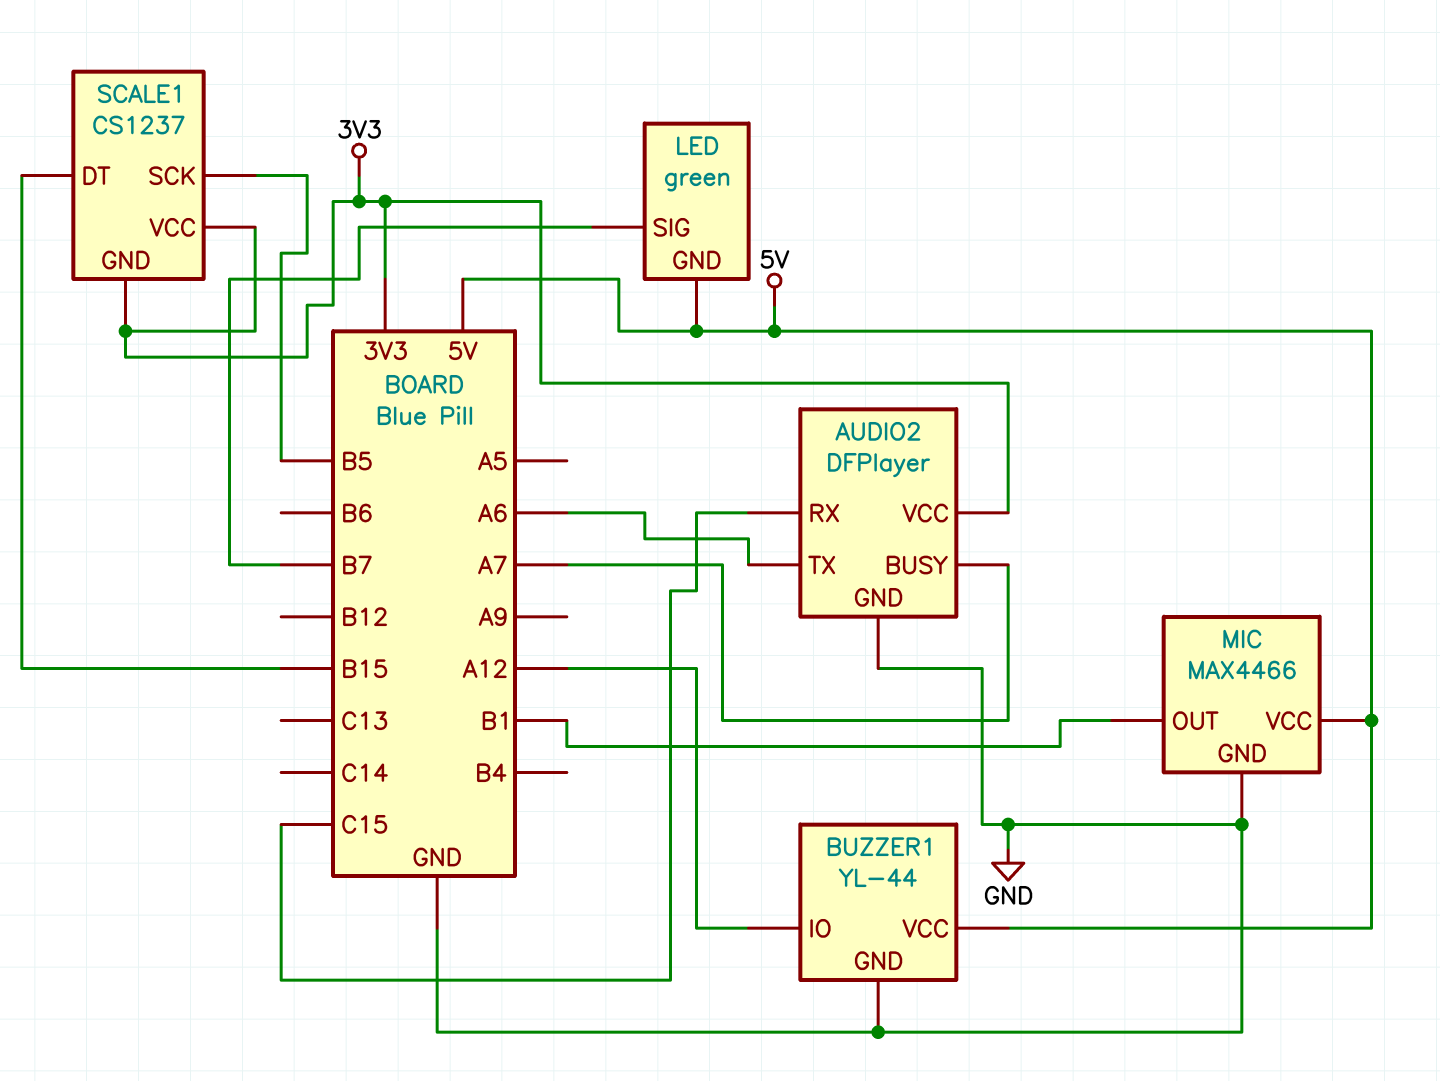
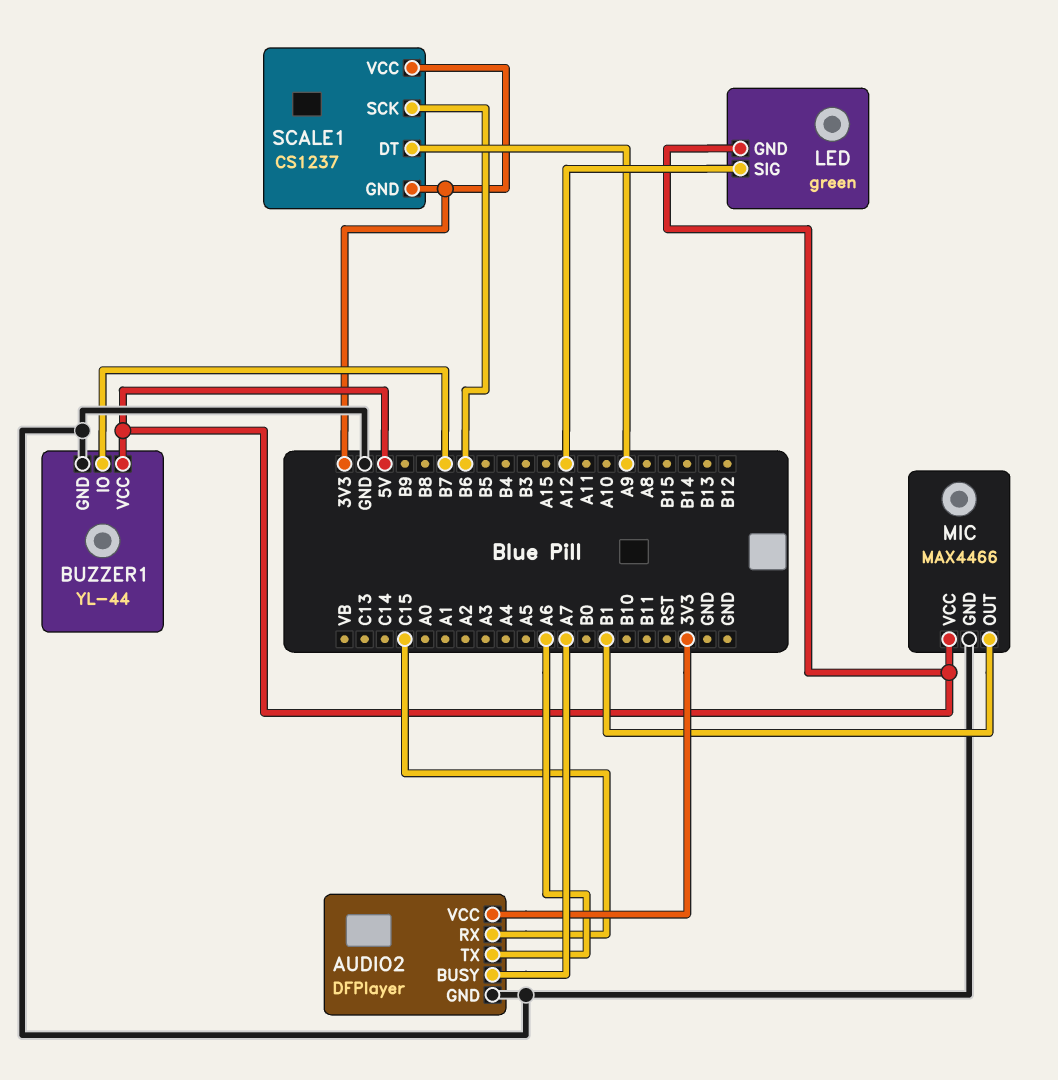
BUZZER1 pin IO: A12 -> B7
LED pin SIG: B7 -> A12
SCALE1 pin DT: B15 -> A9
SCALE1 pin SCK: B5 -> B6

